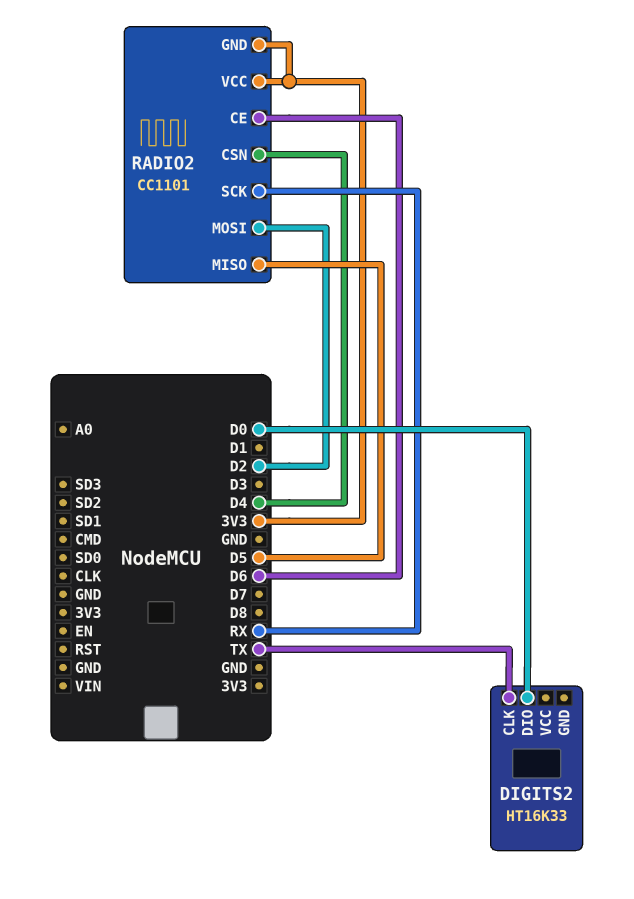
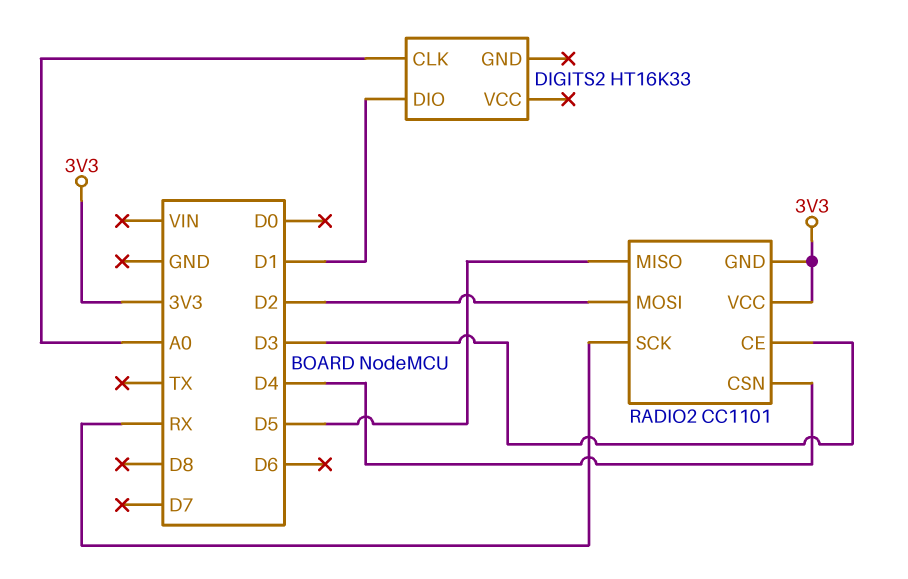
DIGITS2 pin CLK: TX -> A0
DIGITS2 pin DIO: D0 -> D1
RADIO2 pin CE: D6 -> D3

